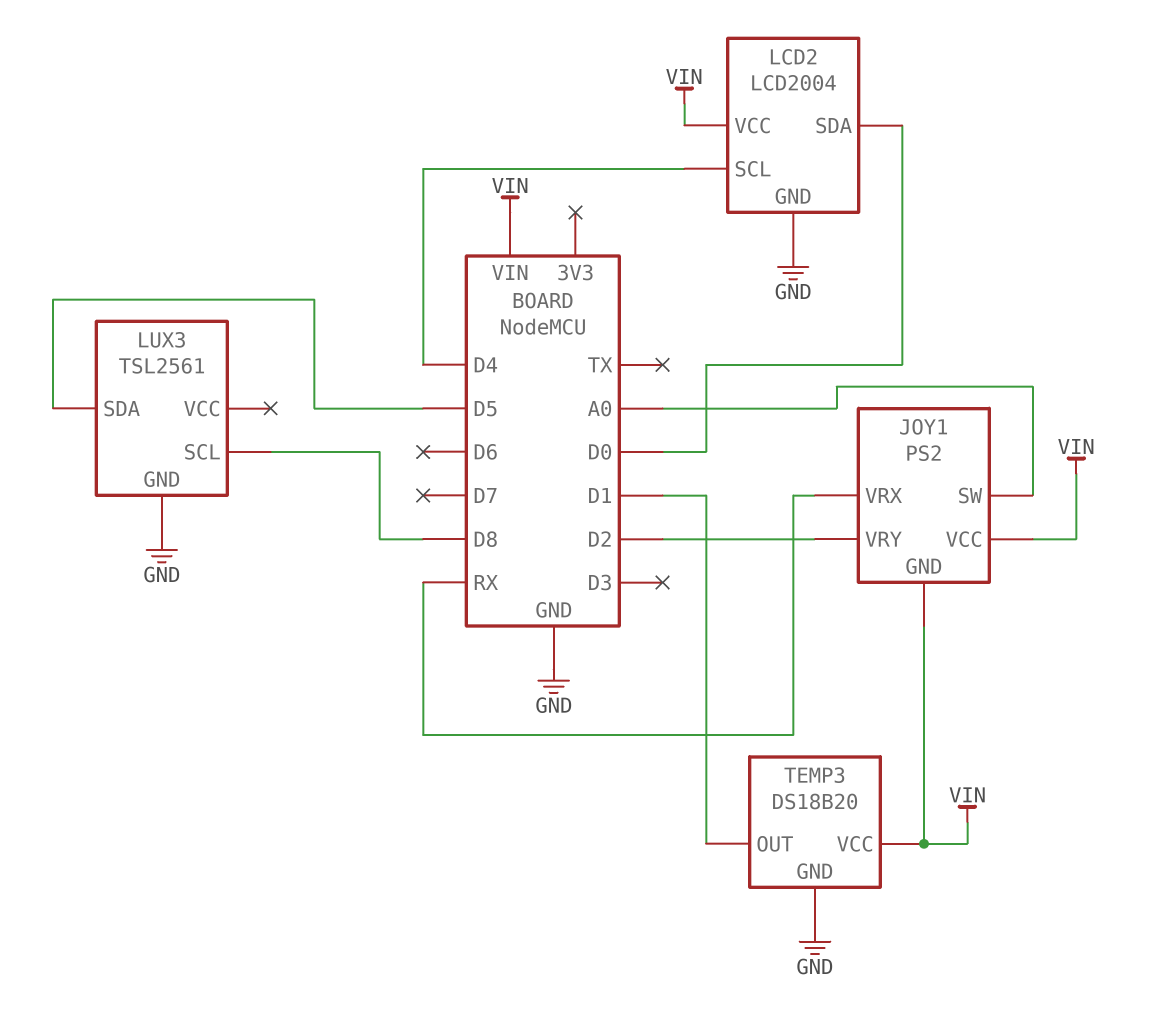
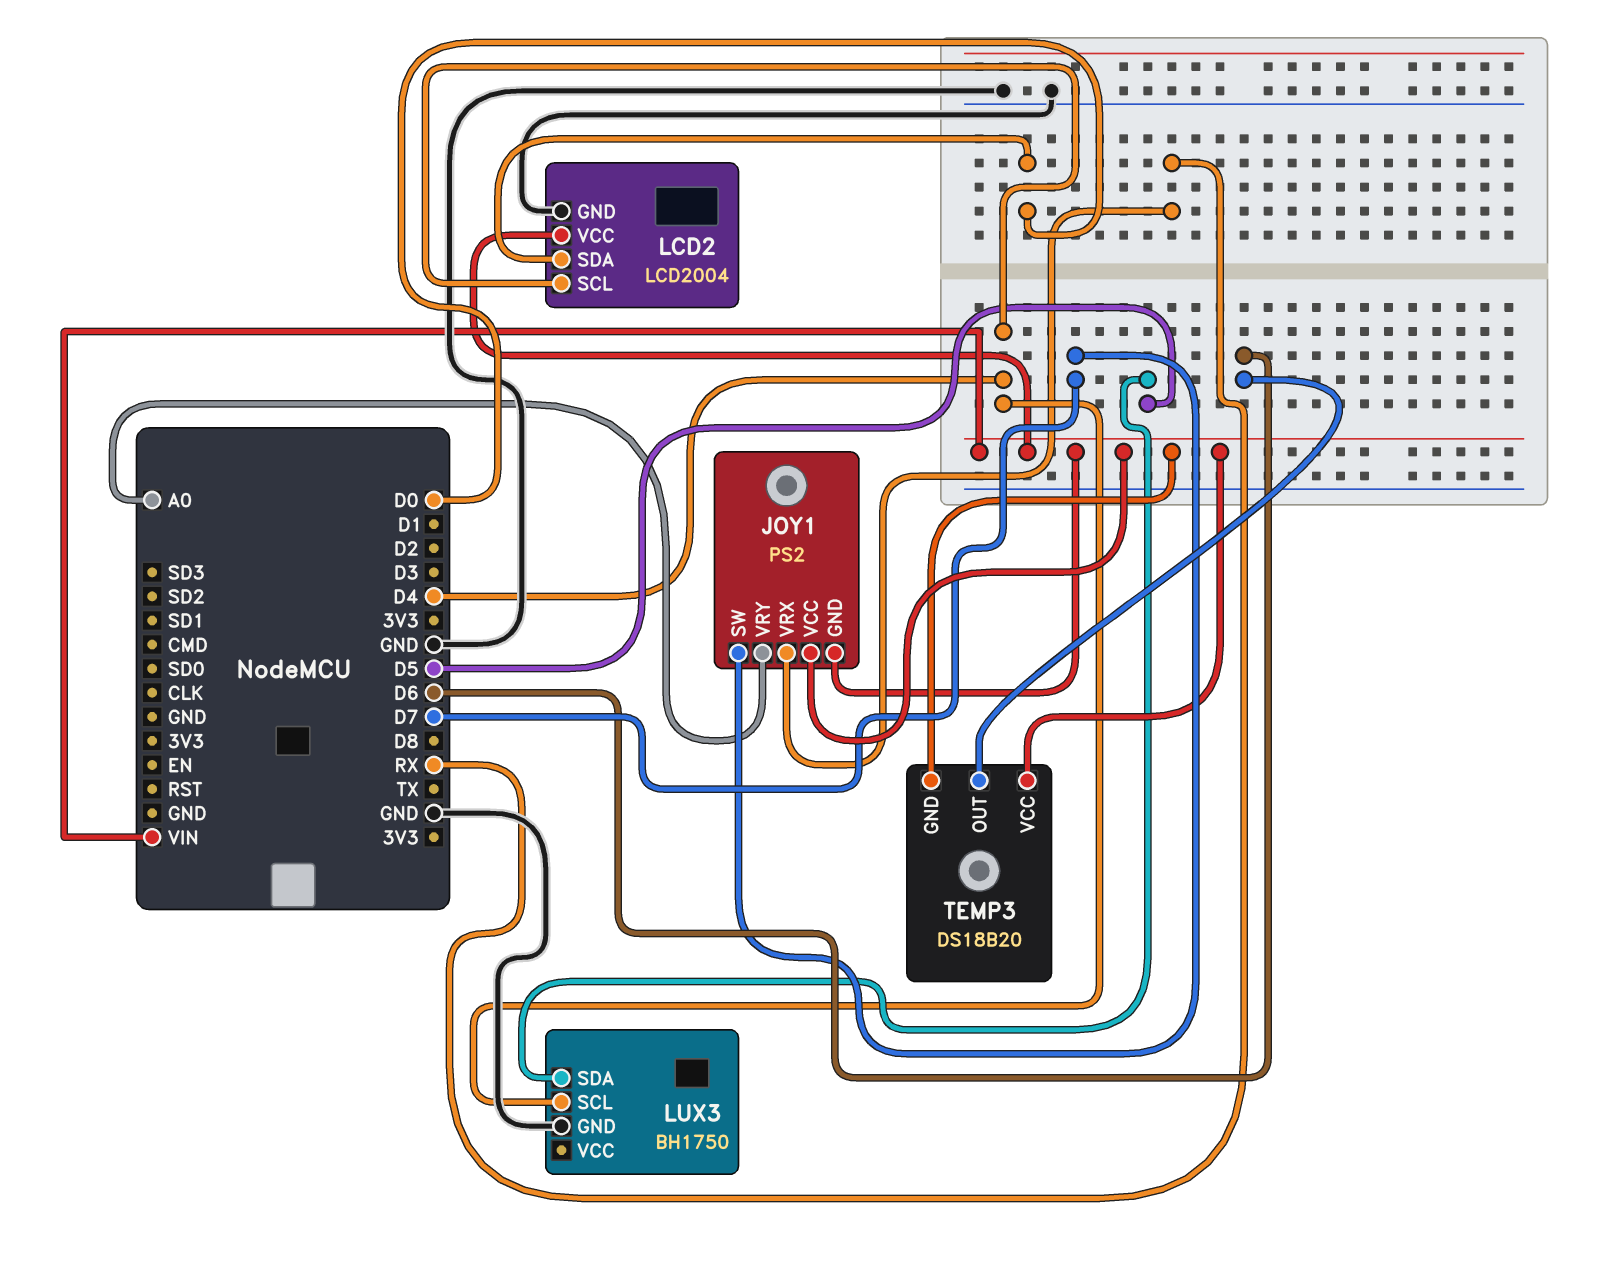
JOY1 pin SW: A0 -> D7
JOY1 pin VRY: D2 -> A0
LUX3: TSL2561 -> BH1750
LUX3 pin SCL: D8 -> D4
TEMP3 pin GND: GND -> VIN
TEMP3 pin OUT: D1 -> D6

